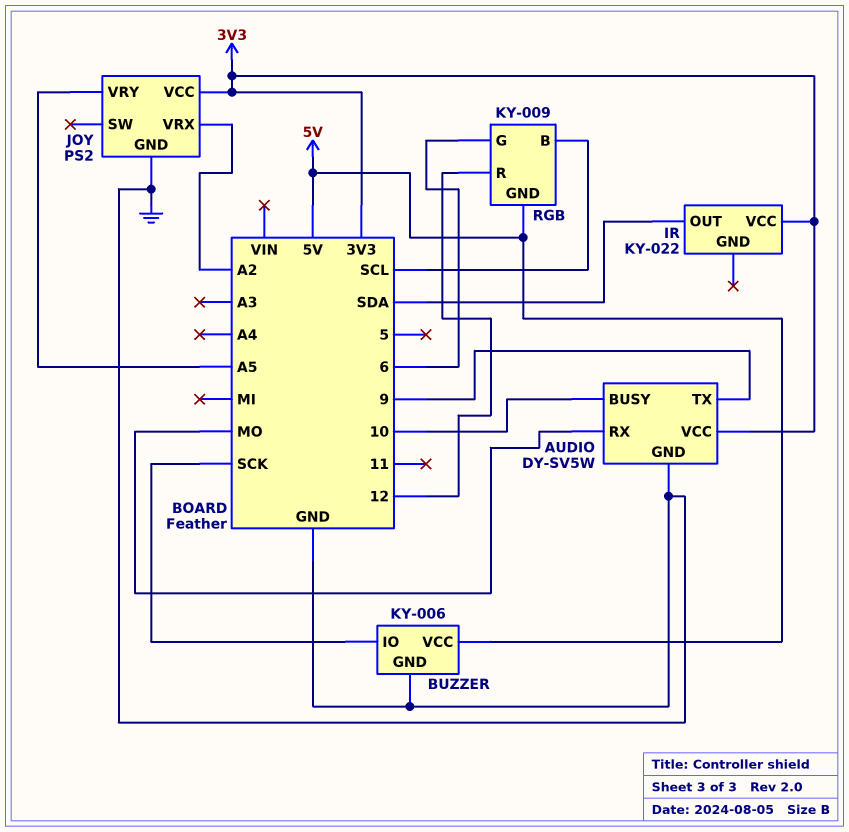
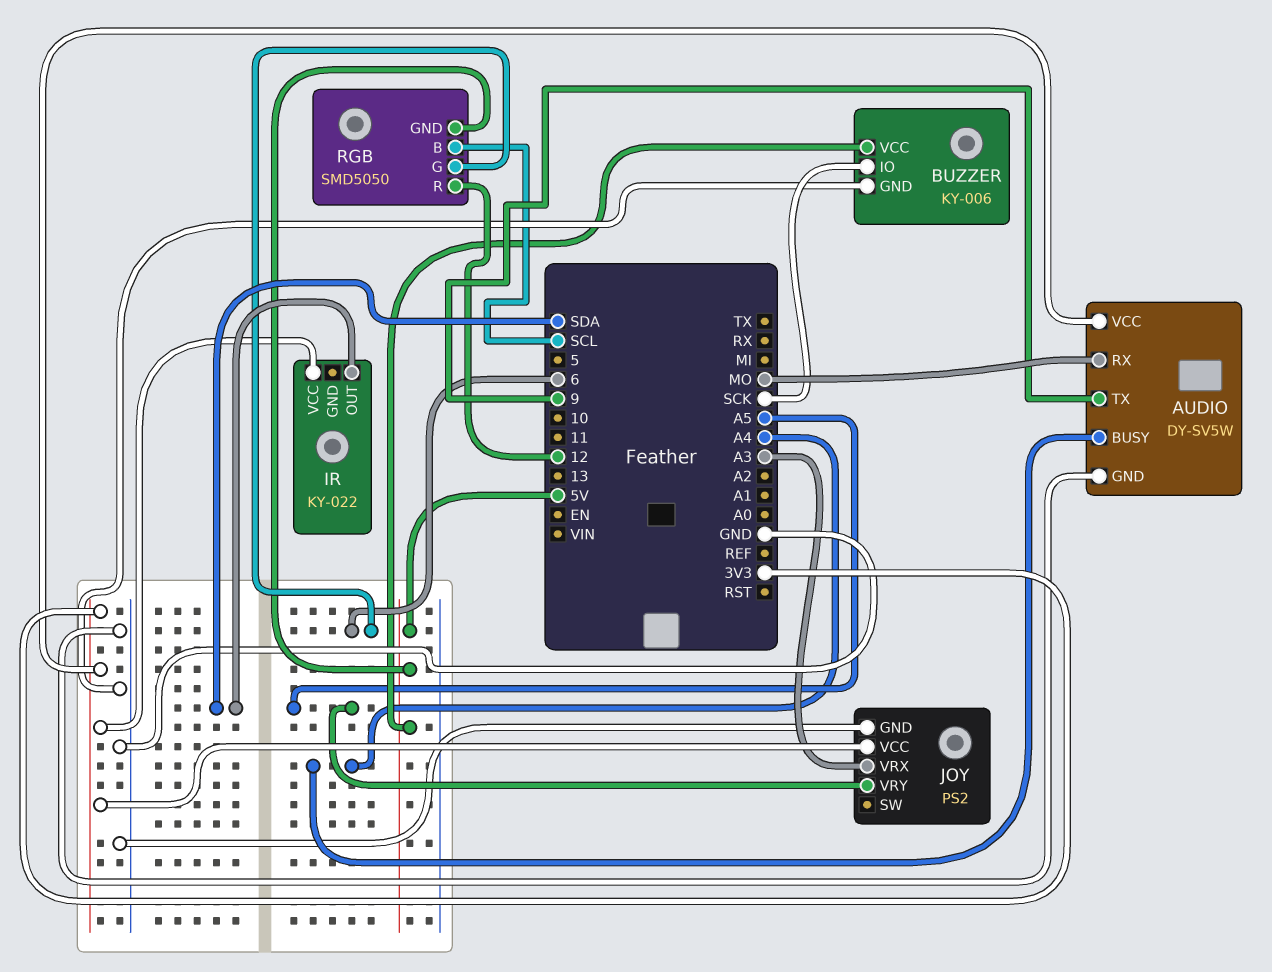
AUDIO pin BUSY: 10 -> A4
JOY pin VRX: A2 -> A3
RGB: KY-009 -> SMD5050

